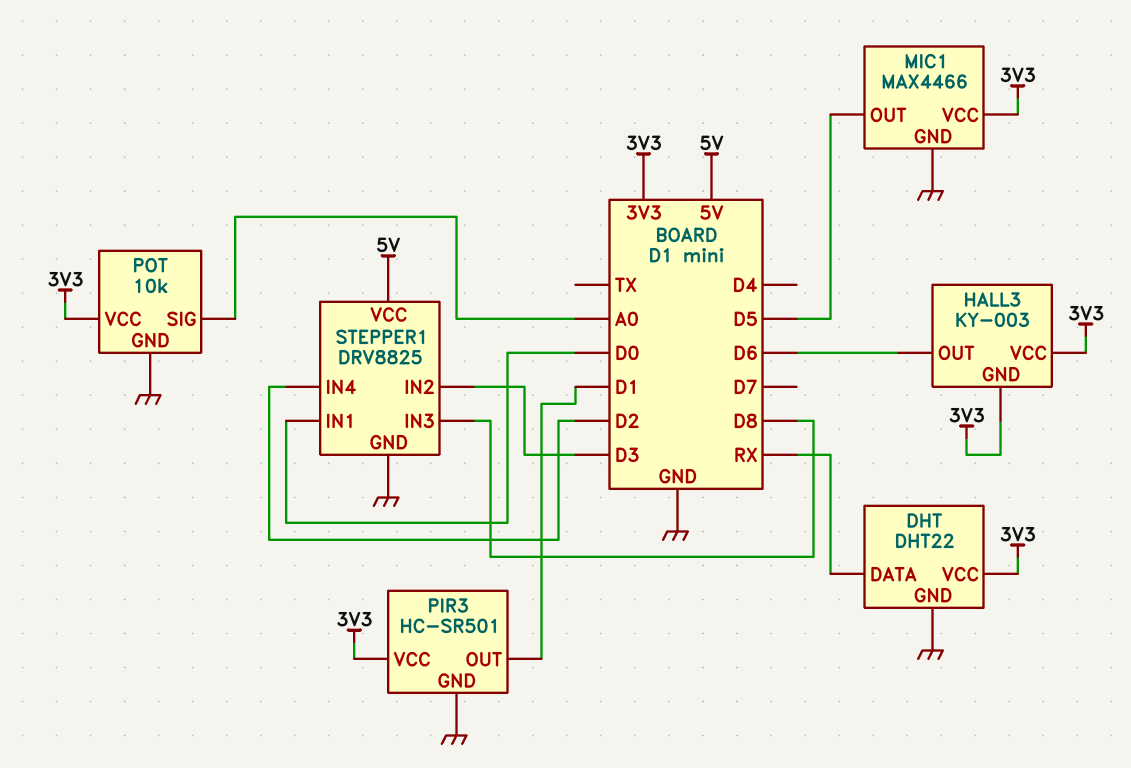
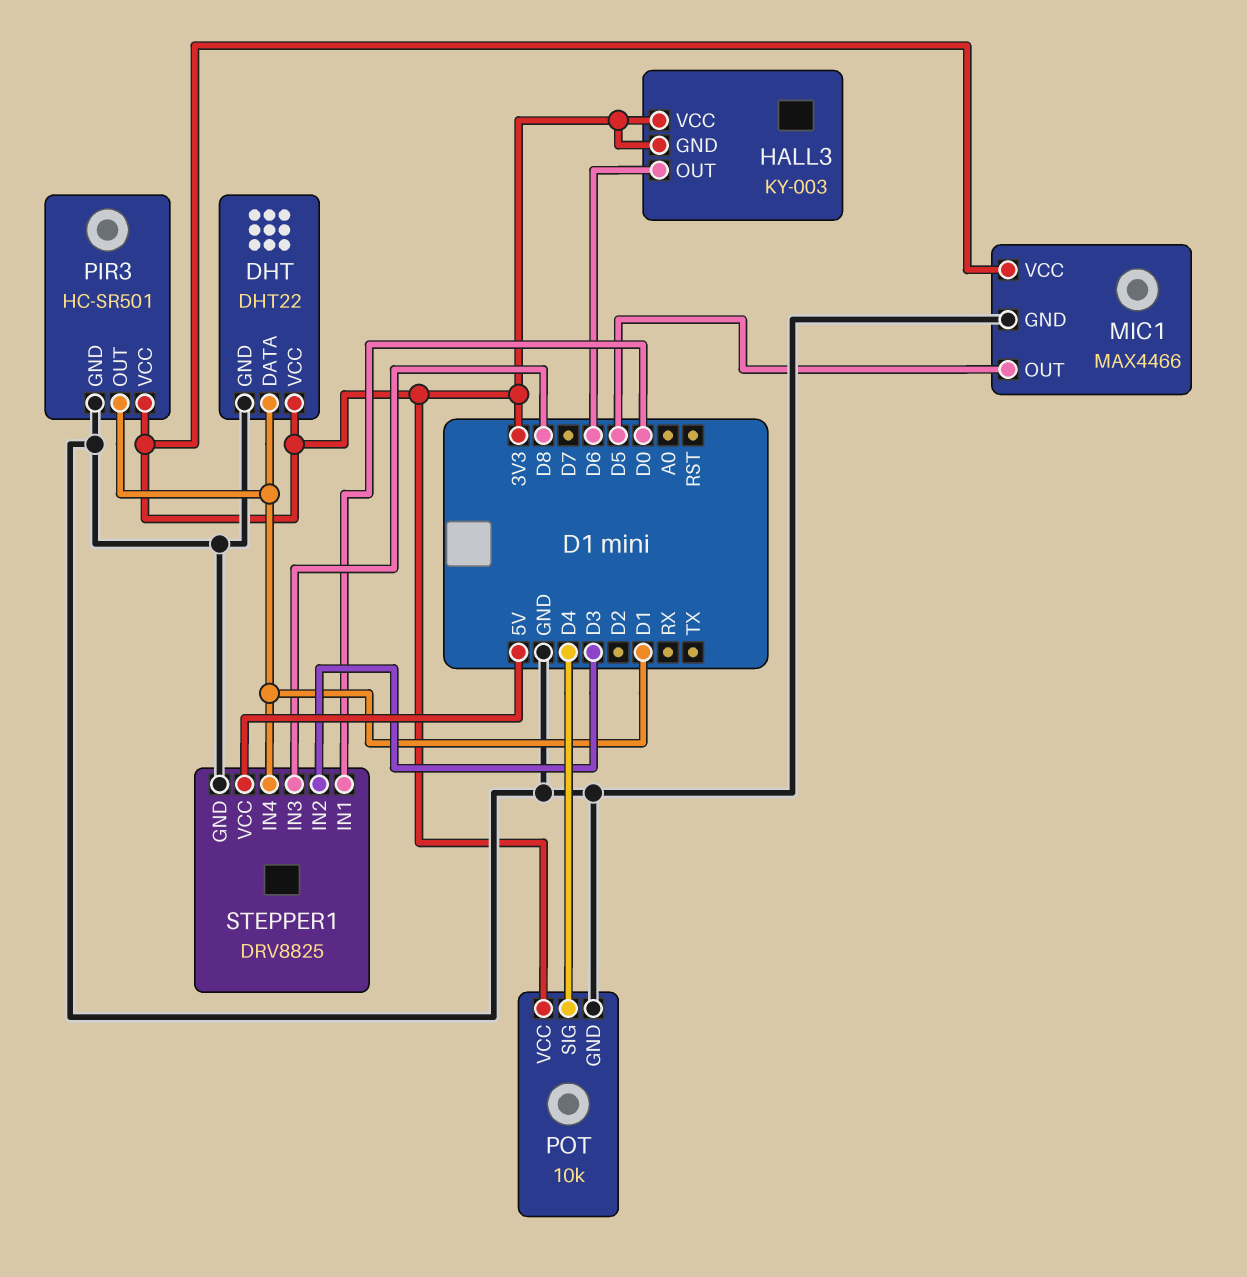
DHT pin DATA: RX -> D1
POT pin SIG: A0 -> D4
STEPPER1 pin IN4: D2 -> D1

